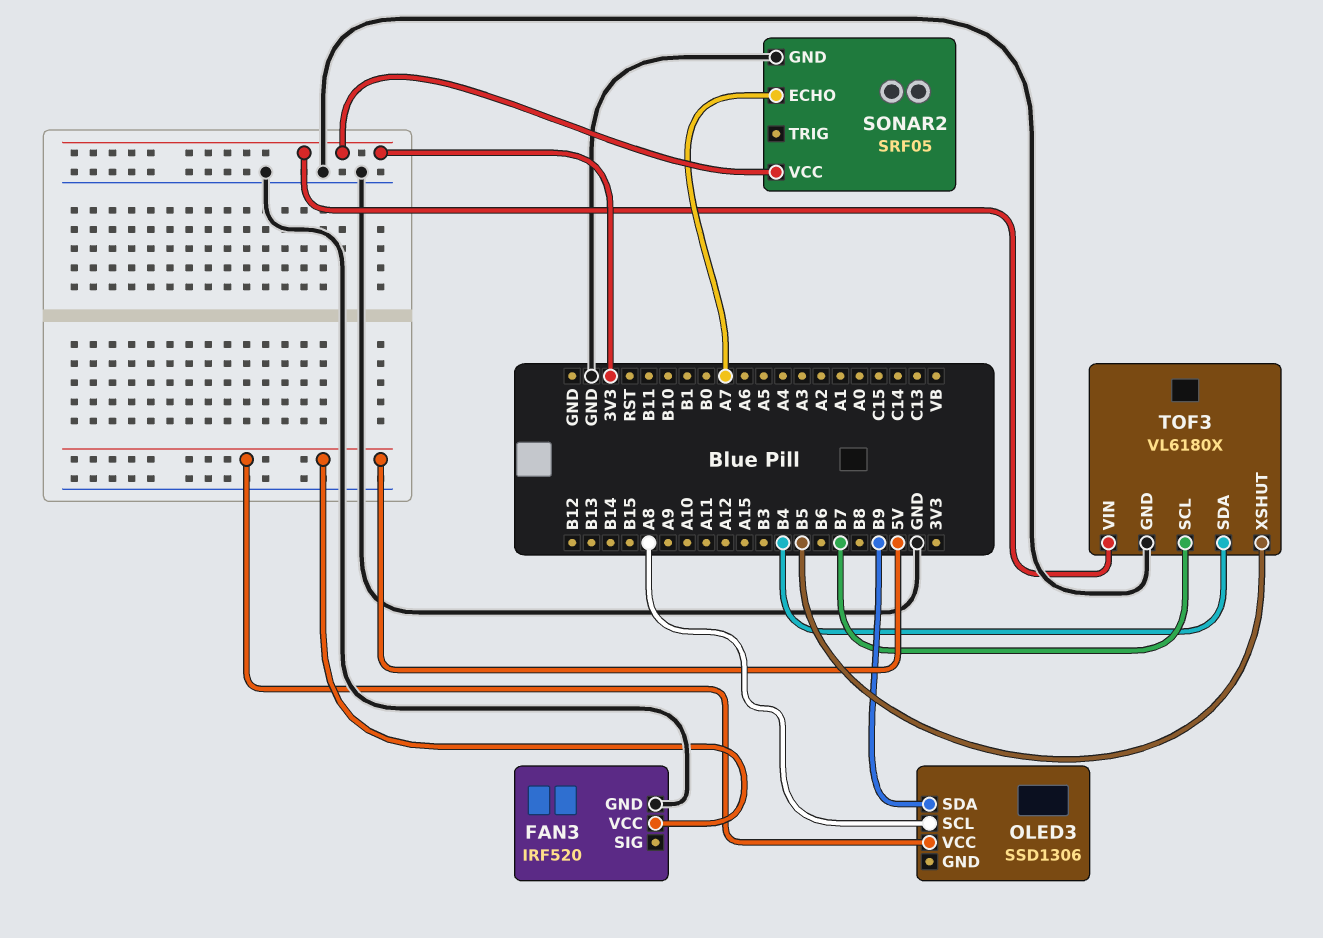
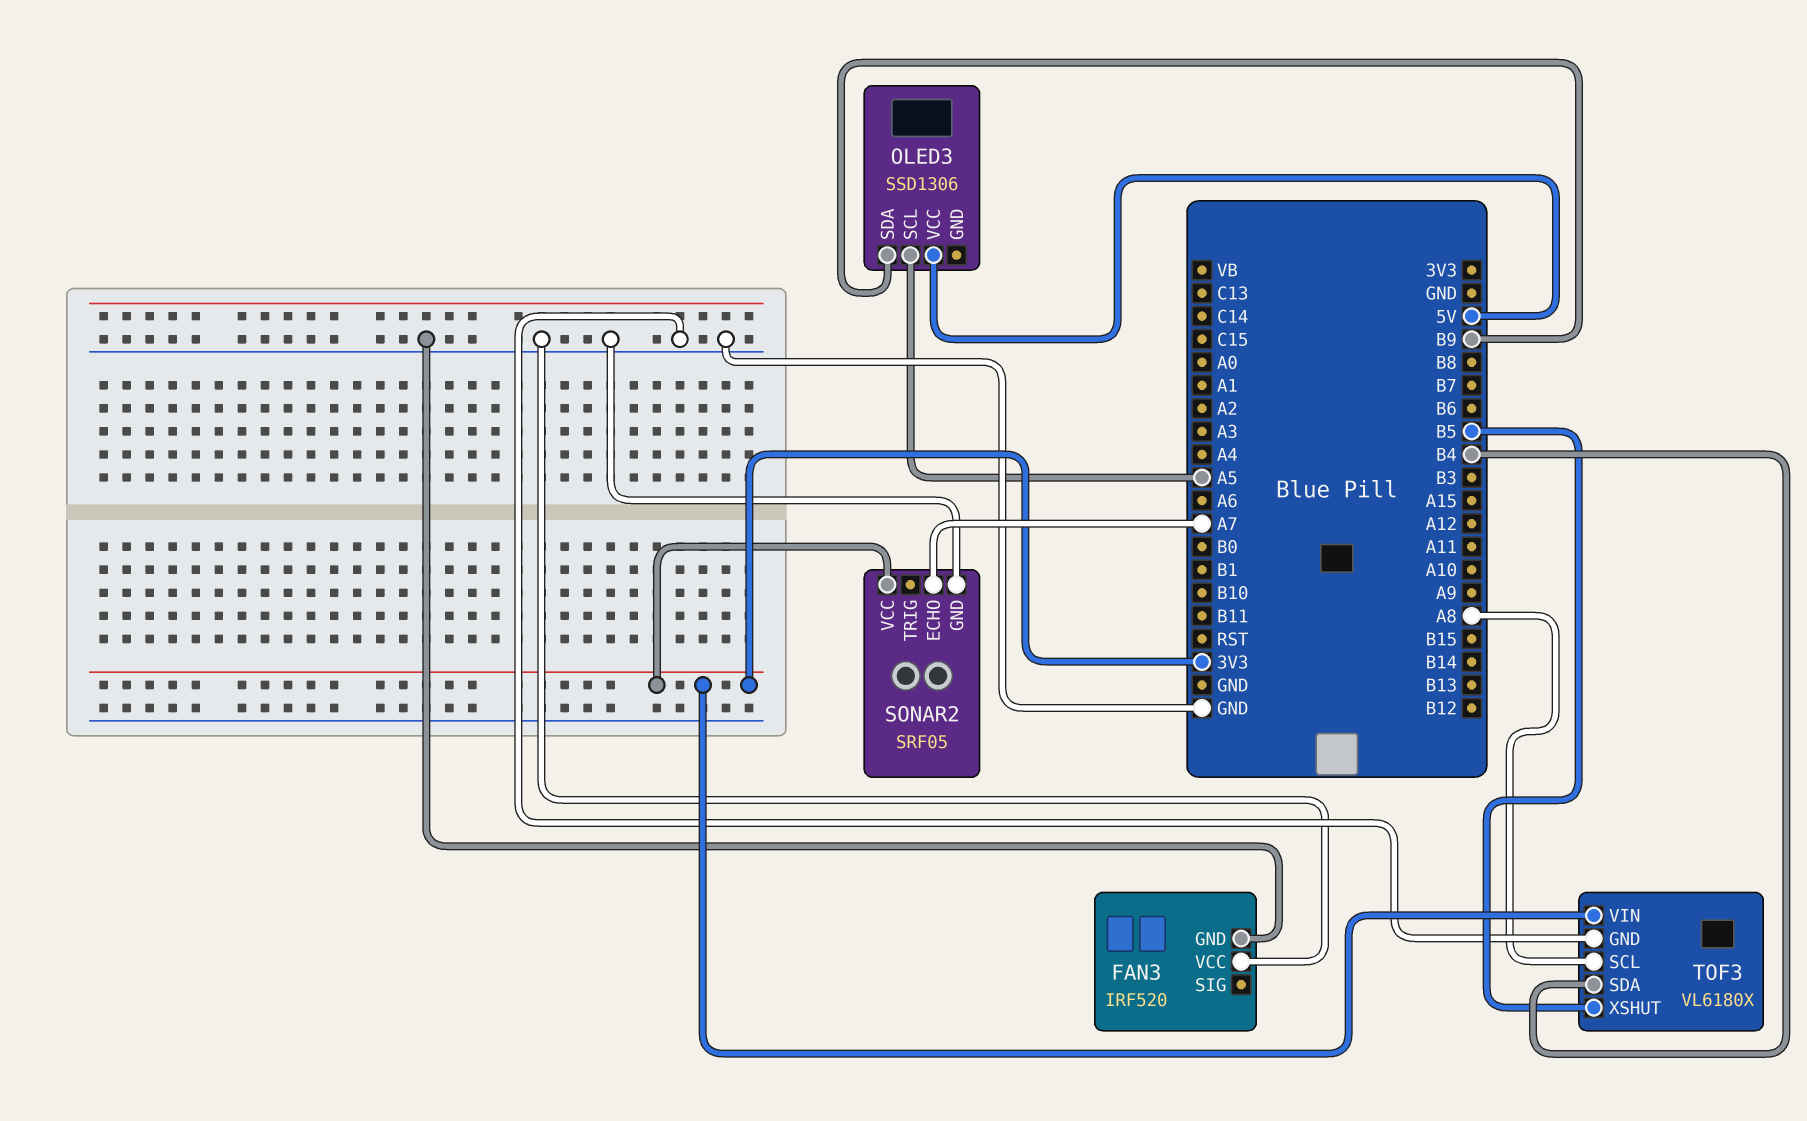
FAN3 pin VCC: 5V -> GND
OLED3 pin SCL: A8 -> A5
TOF3 pin SCL: B7 -> A8

